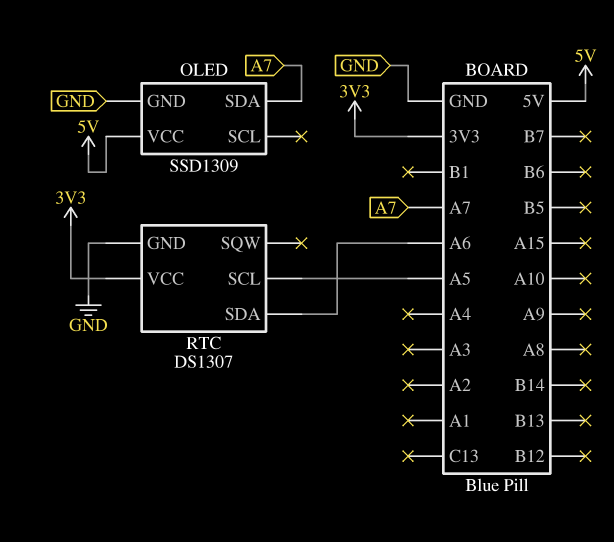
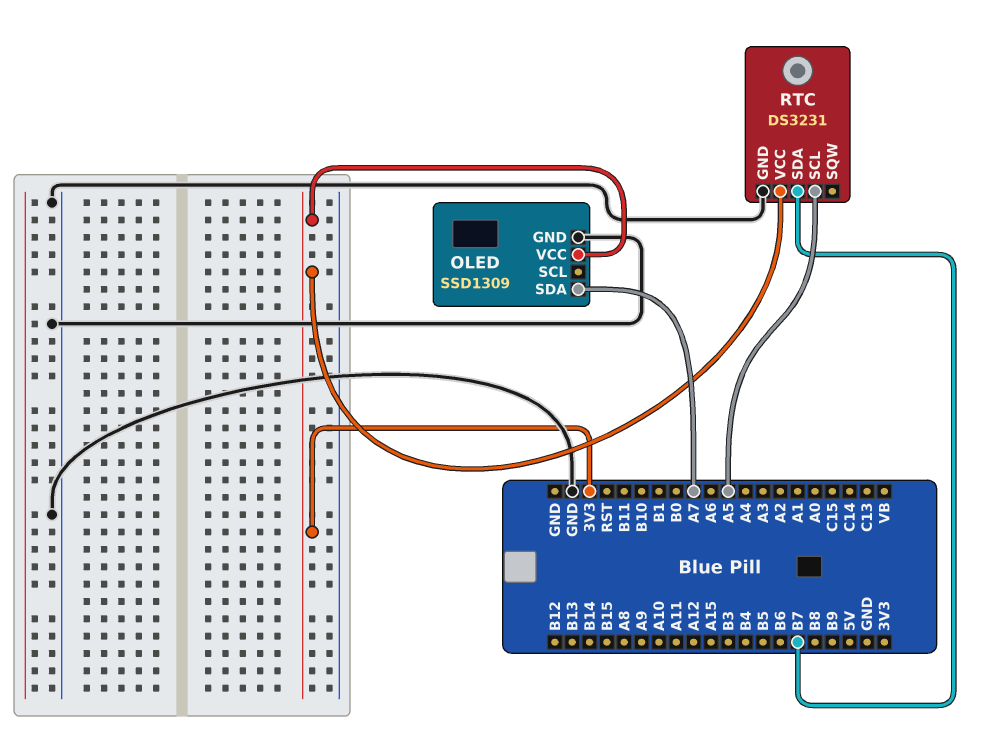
OLED pin VCC: 5V -> 3V3
RTC: DS1307 -> DS3231
RTC pin SDA: A6 -> B7

